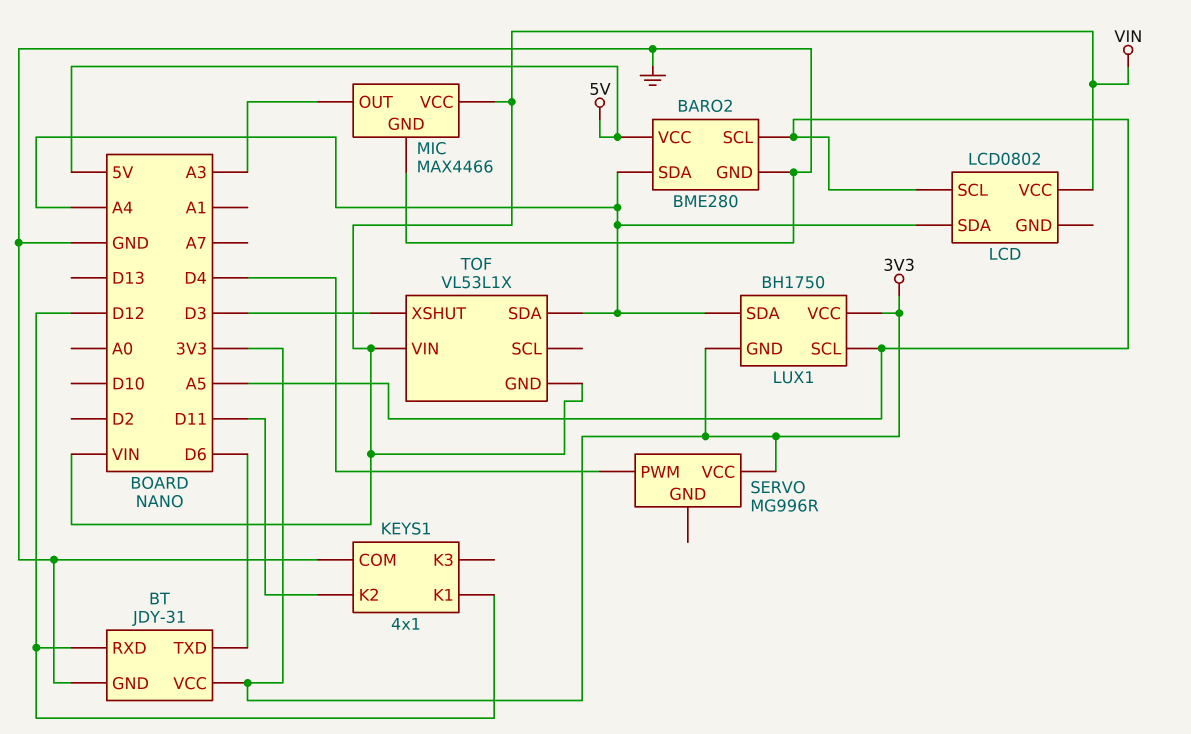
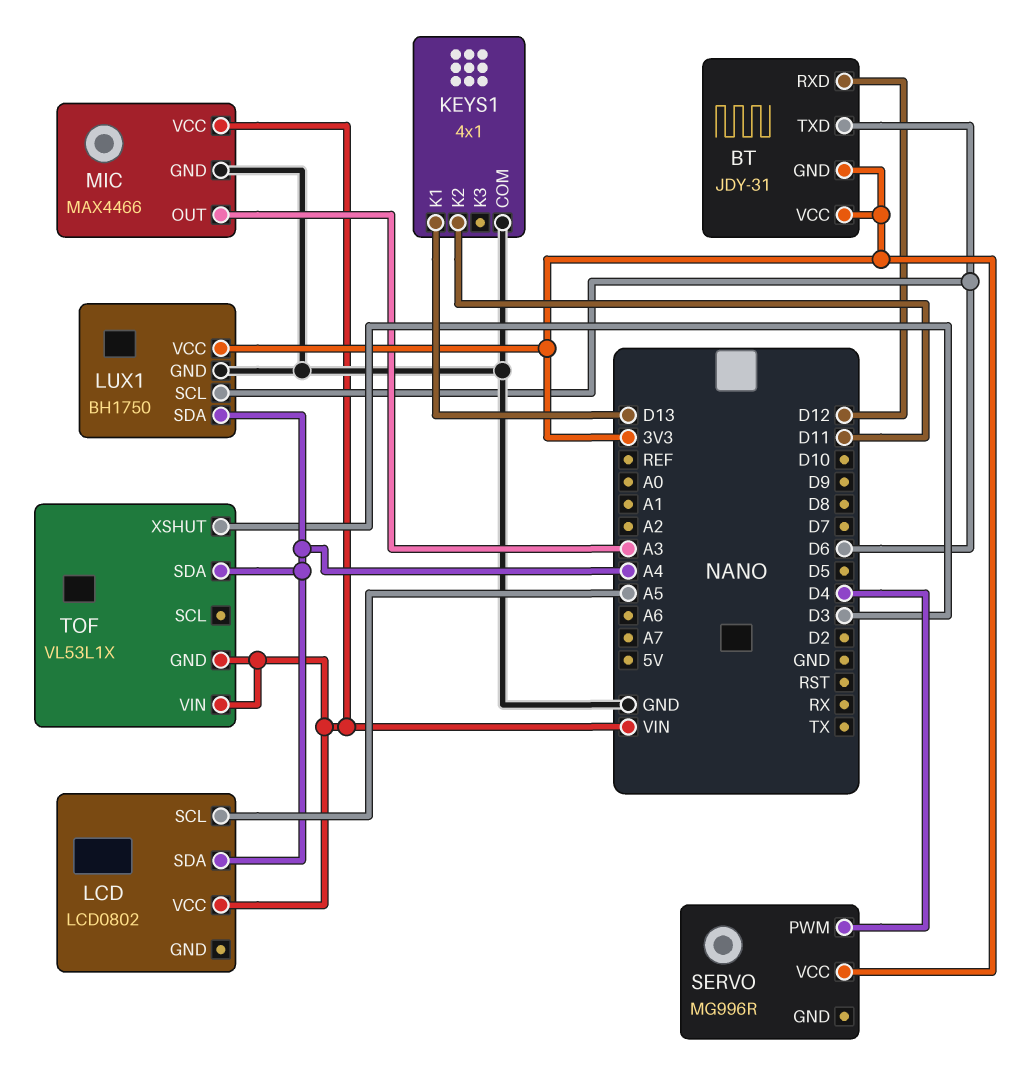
BARO2: BME280 -> none
BARO2 pin GND: GND -> none
BARO2 pin SCL: A5 -> none
BARO2 pin SDA: A4 -> none
BARO2 pin VCC: 5V -> none
BT pin GND: GND -> 3V3
KEYS1 pin K1: D12 -> D13
LUX1 pin GND: 3V3 -> GND
LUX1 pin SCL: A5 -> D6

